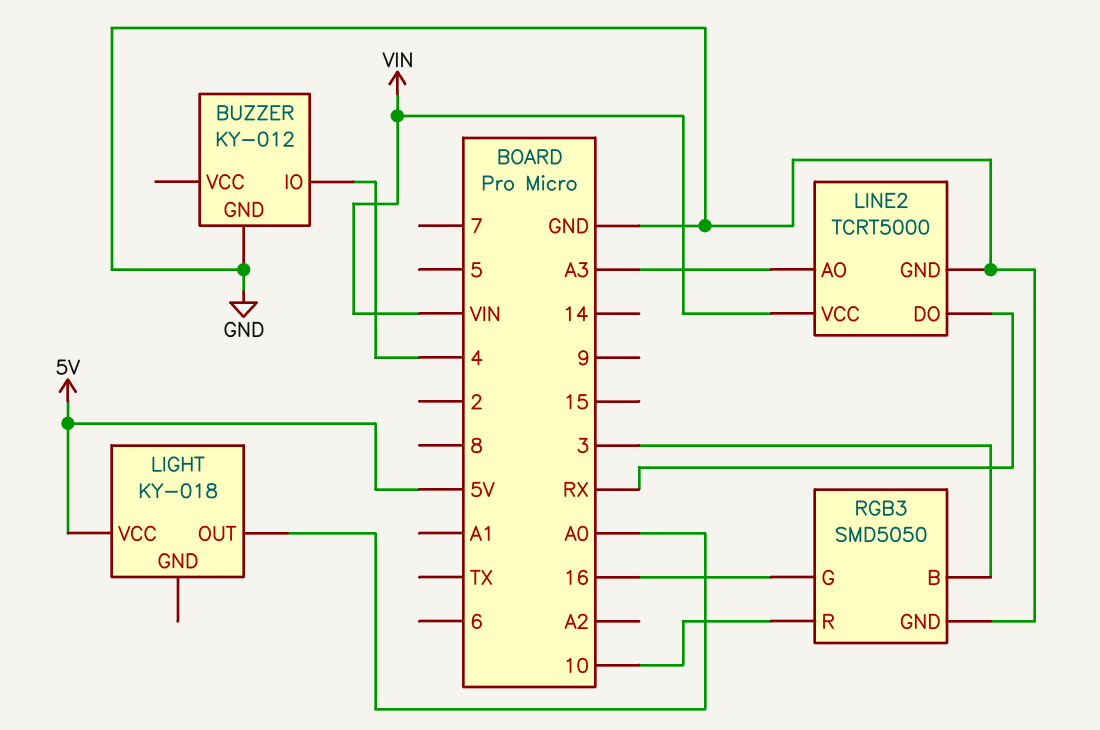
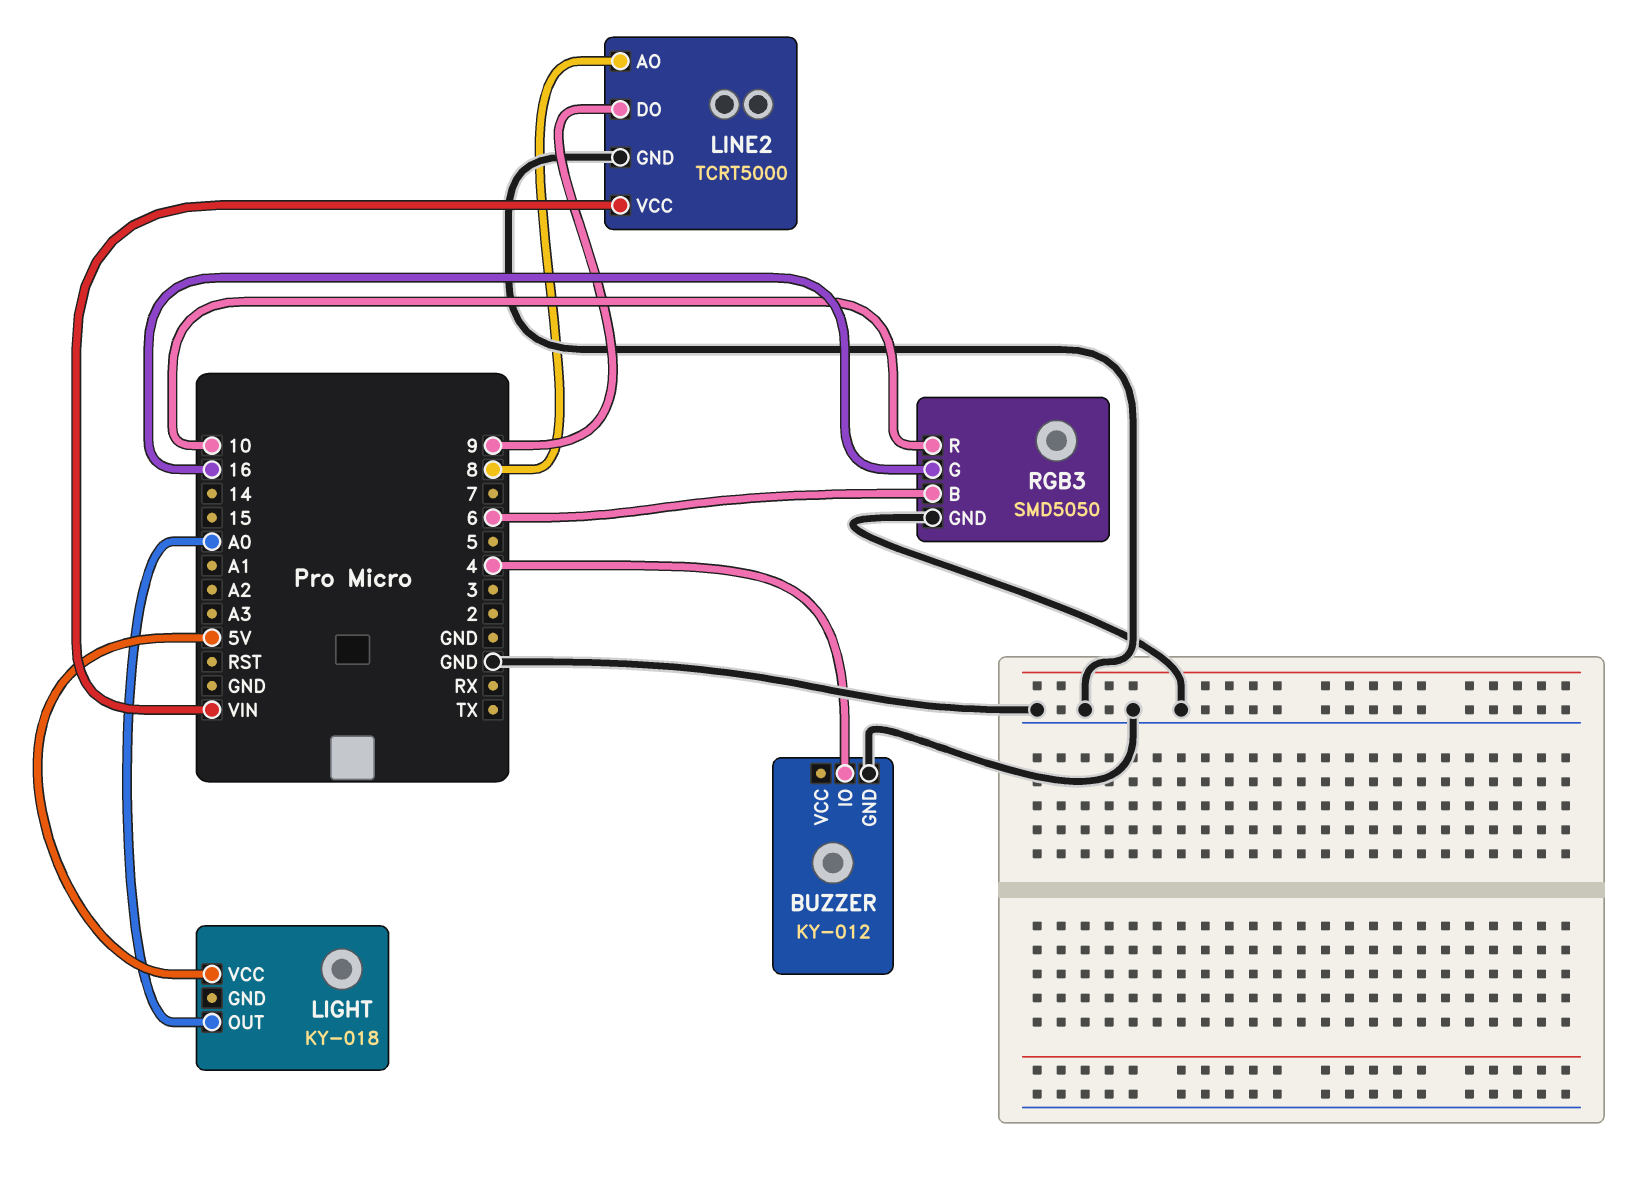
LINE2 pin AO: A3 -> 8
LINE2 pin DO: RX -> 9
RGB3 pin B: 3 -> 6

